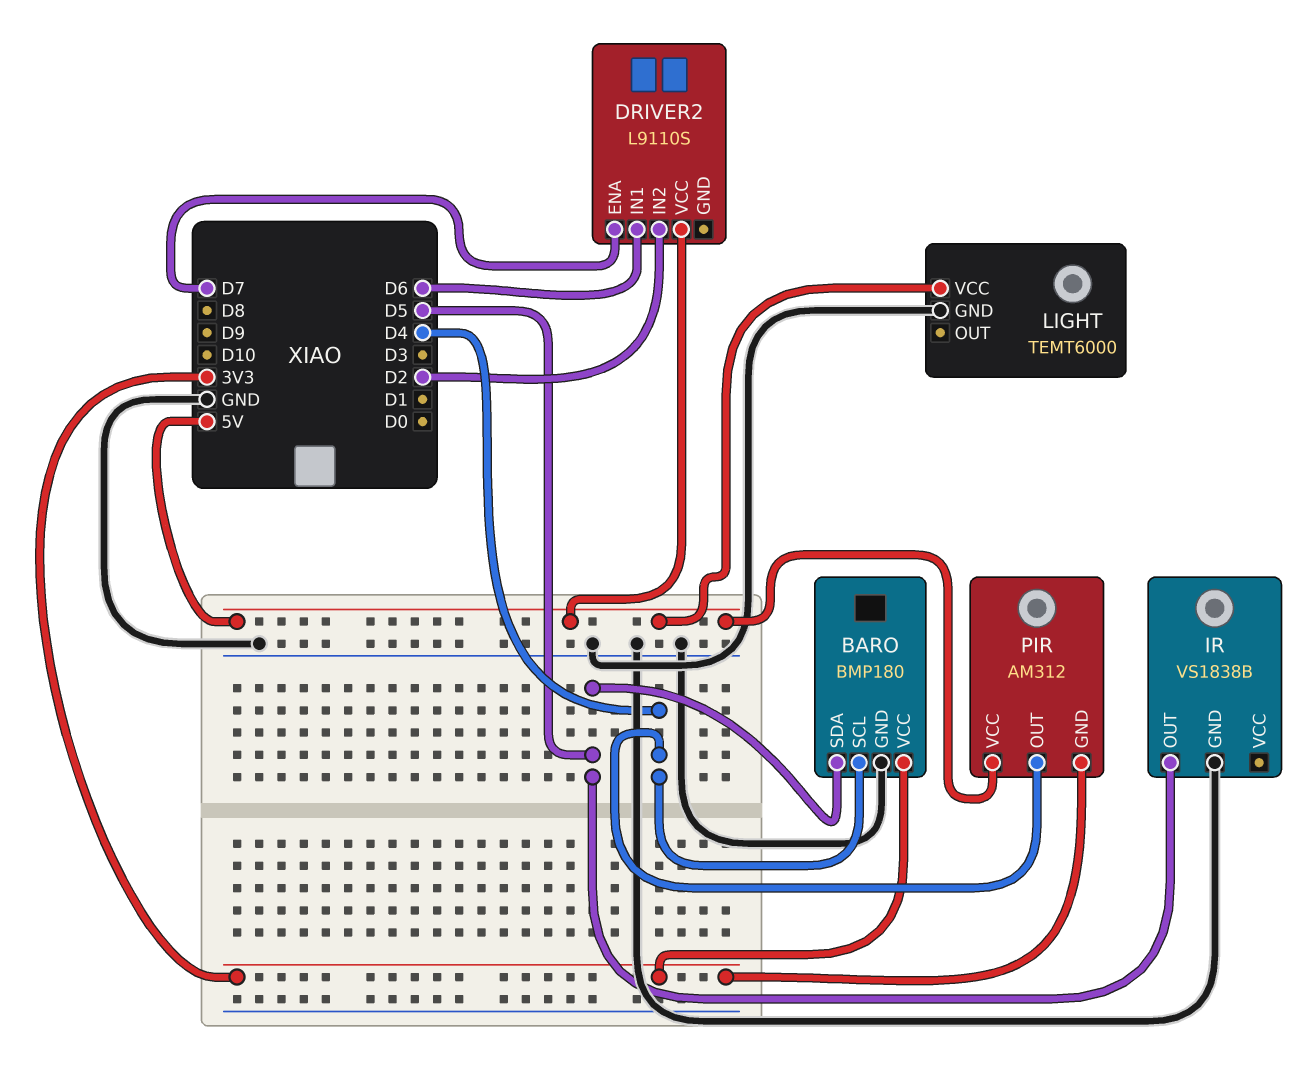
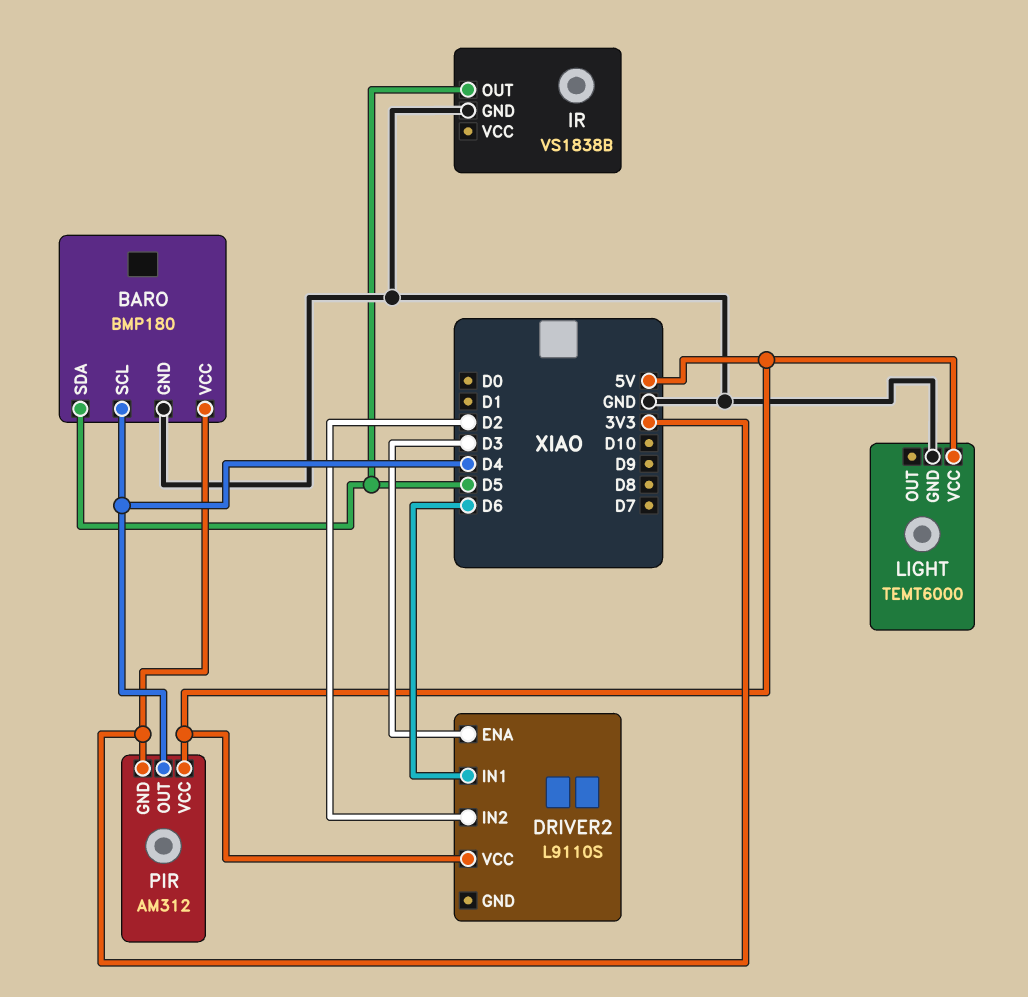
DRIVER2 pin ENA: D7 -> D3

